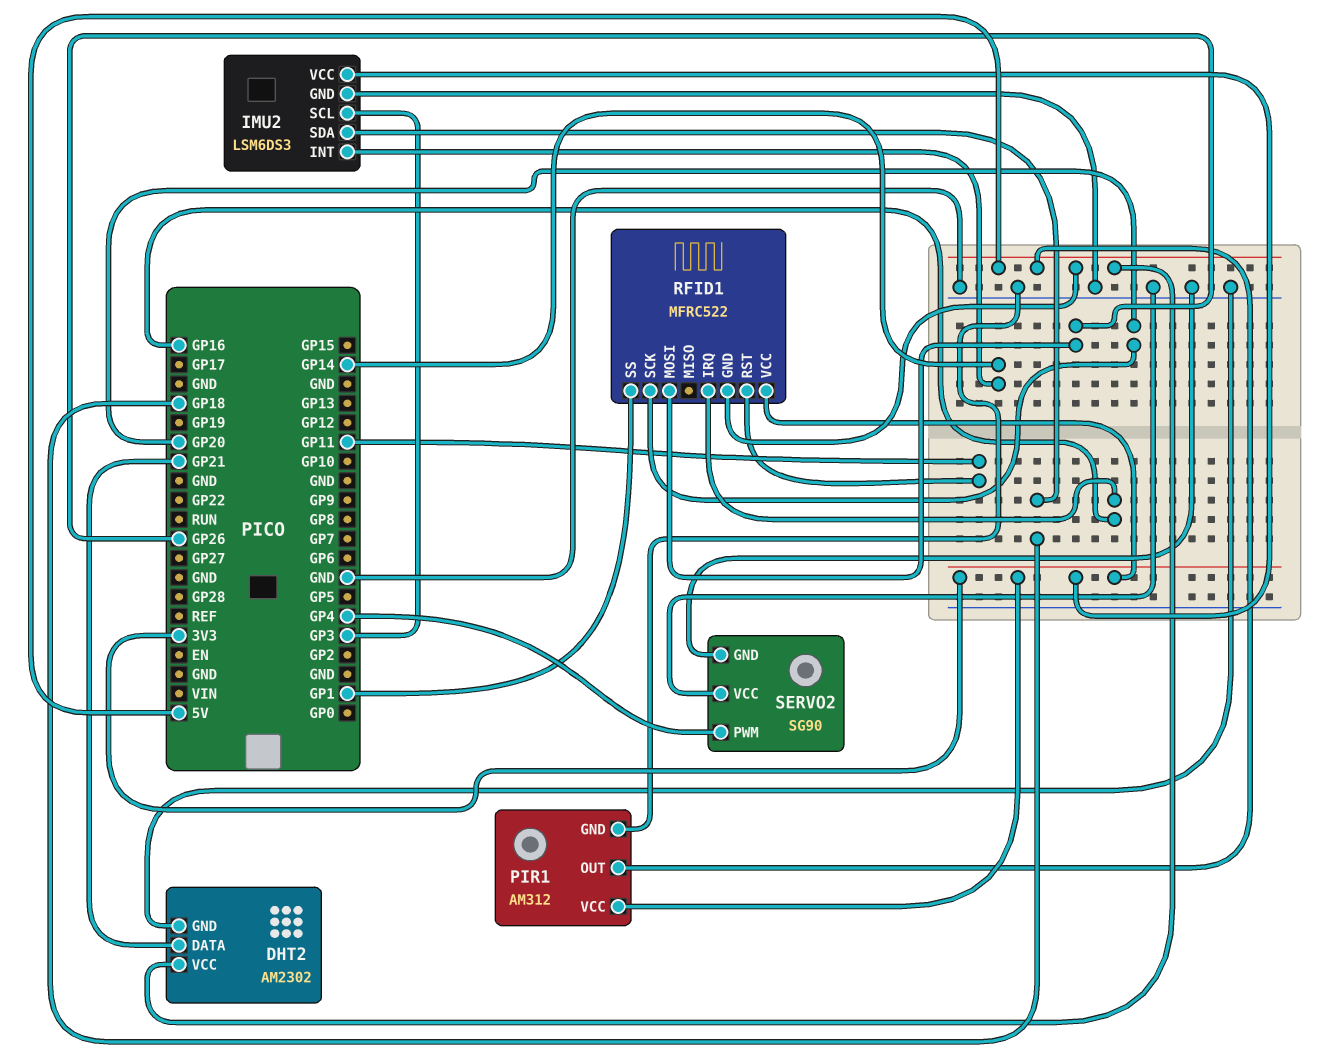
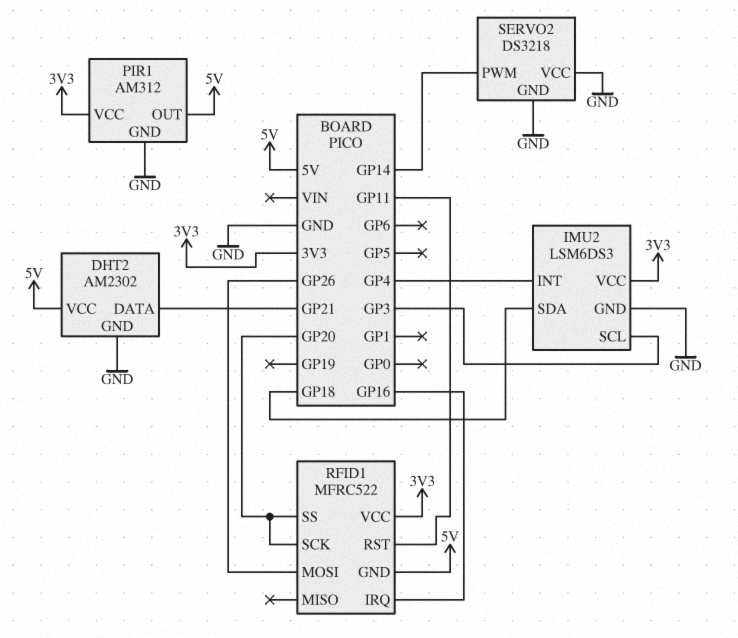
IMU2 pin INT: GP14 -> GP4
RFID1 pin SS: GP1 -> GP20
SERVO2: SG90 -> DS3218
SERVO2 pin PWM: GP4 -> GP14

